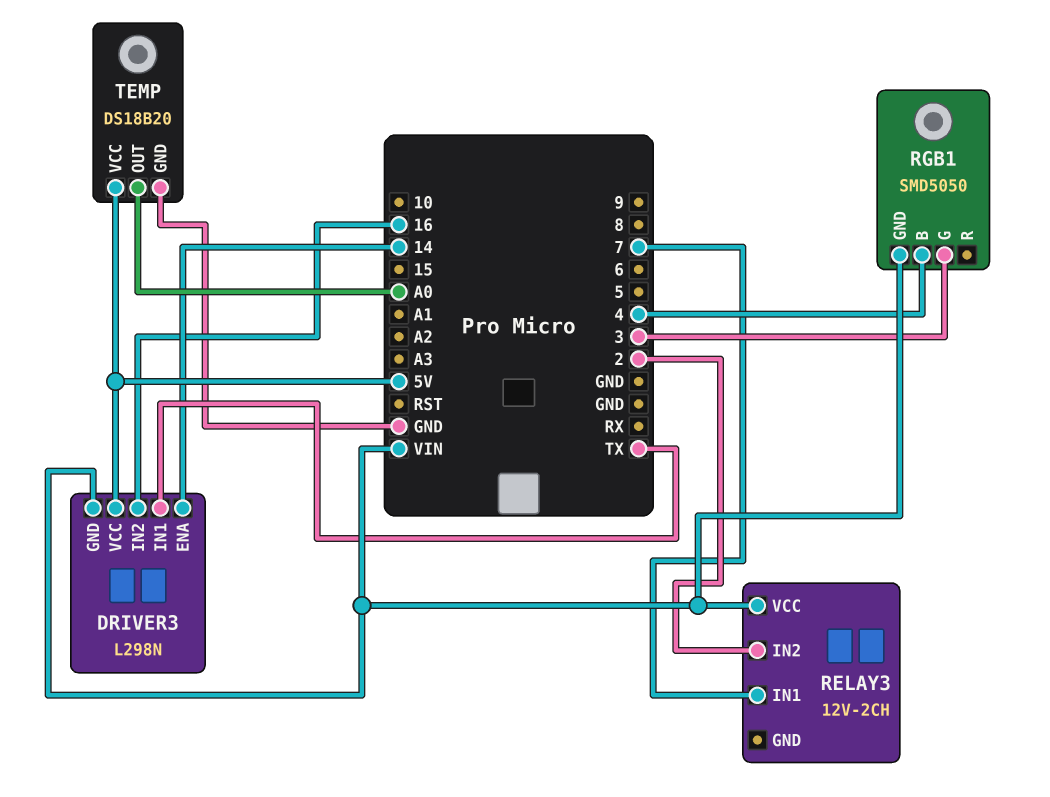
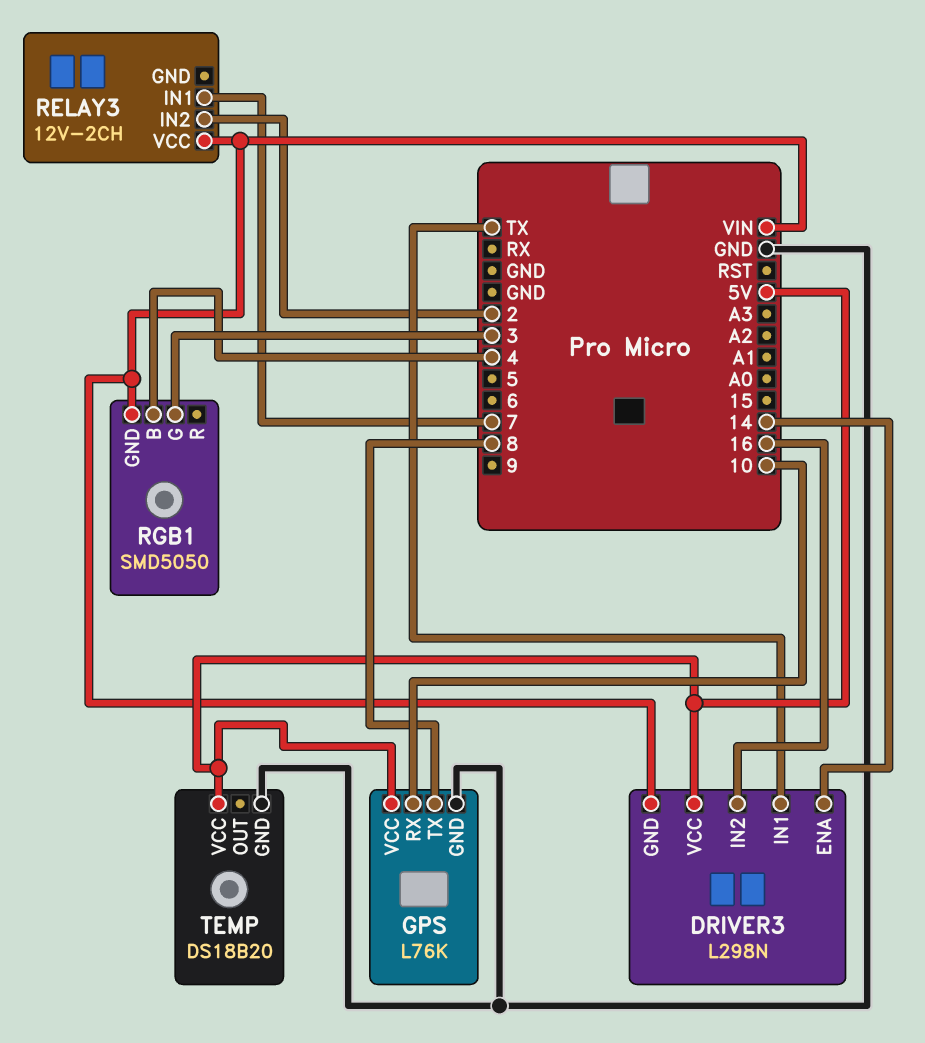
GPS: none -> L76K
GPS pin GND: none -> GND
GPS pin RX: none -> 10
GPS pin TX: none -> 8
GPS pin VCC: none -> 5V
TEMP pin OUT: A0 -> none

